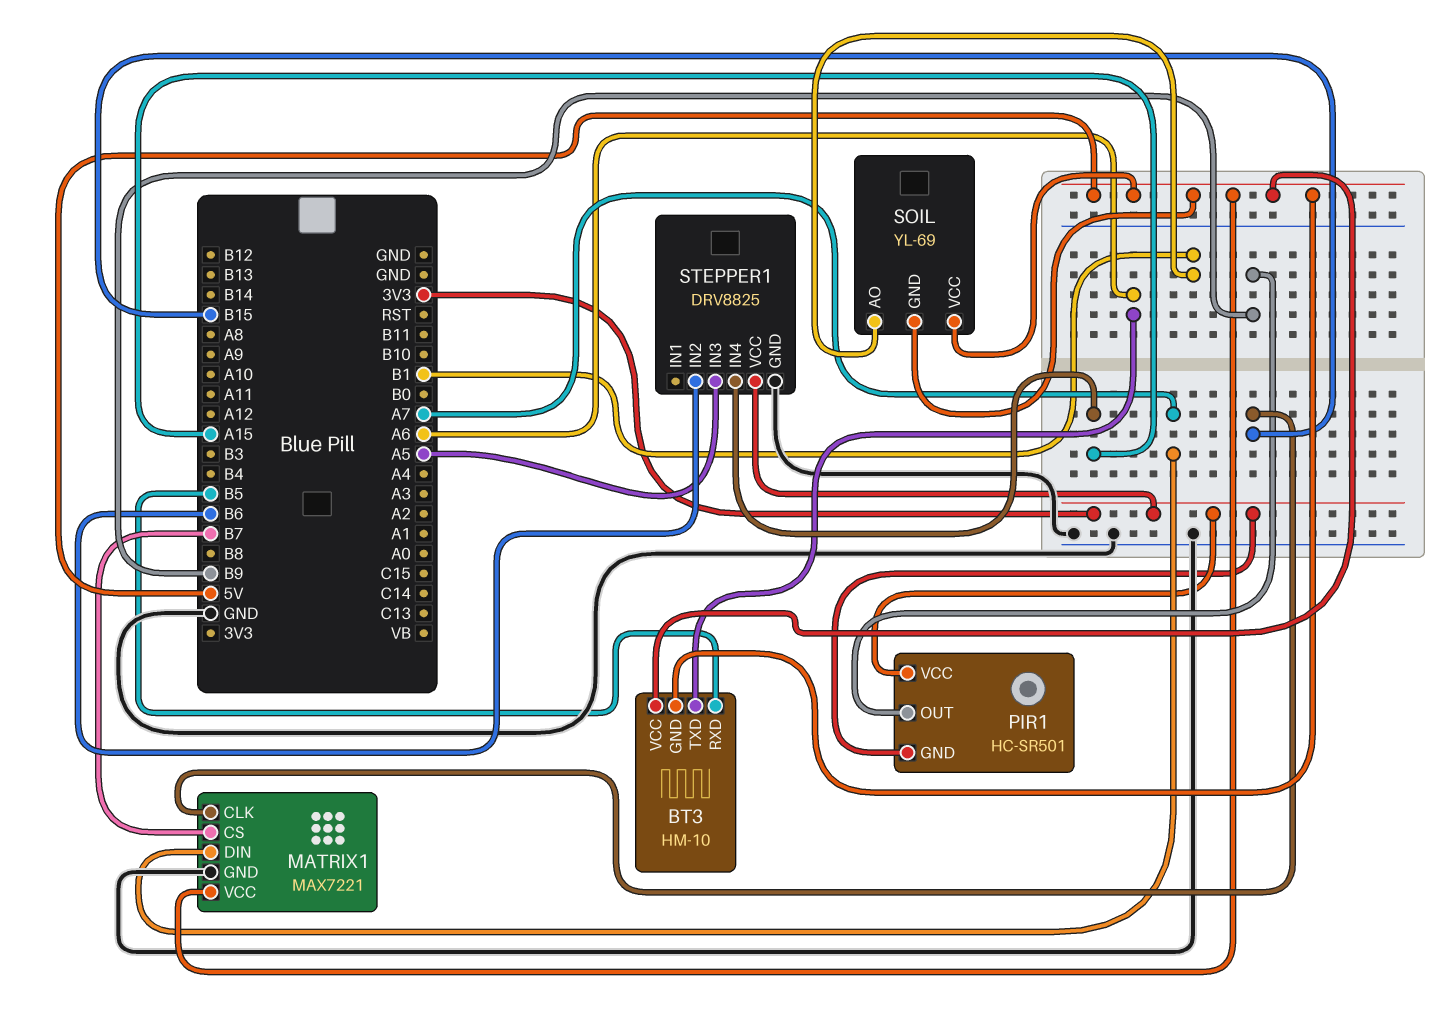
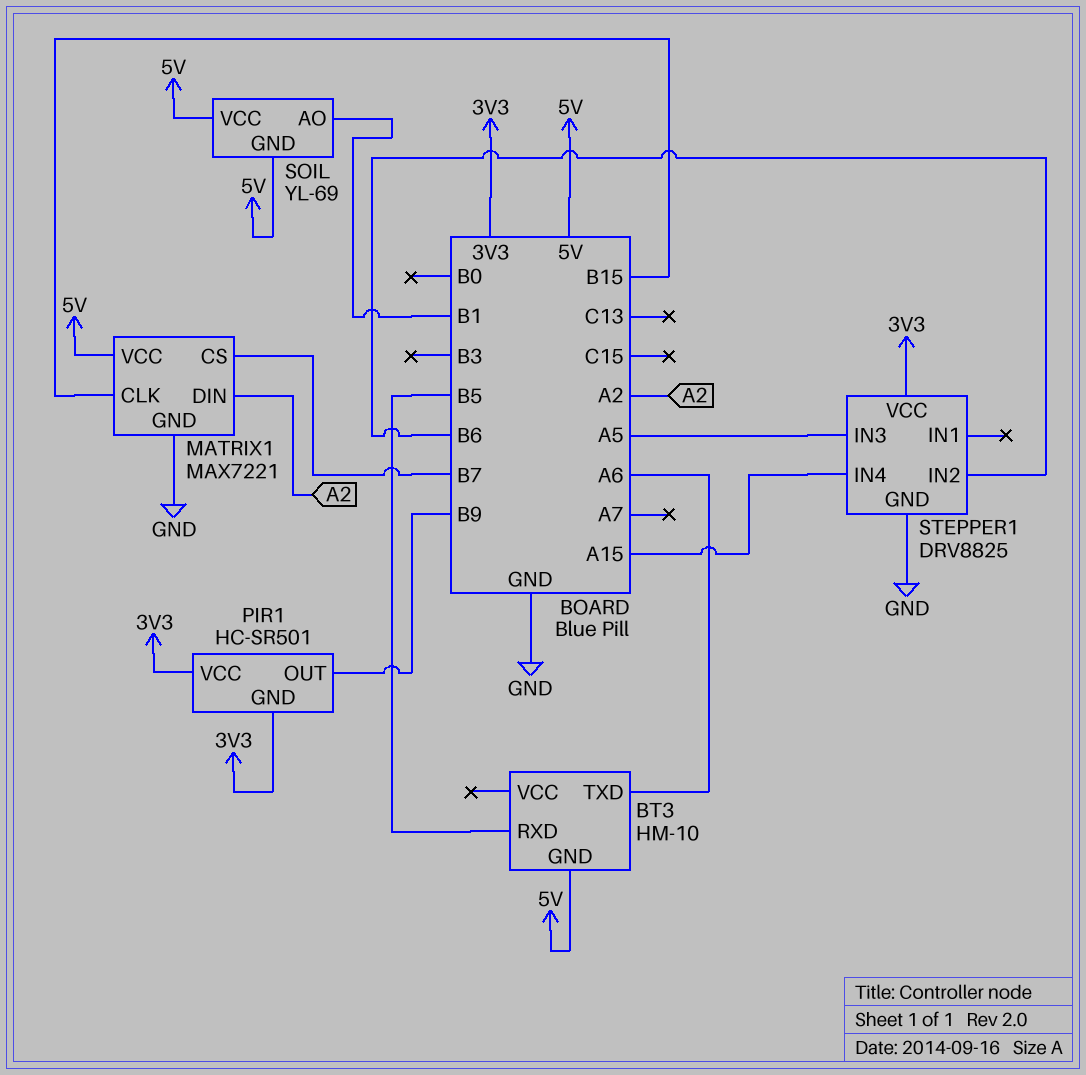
BT3 pin VCC: 5V -> none
MATRIX1 pin DIN: A7 -> A2

